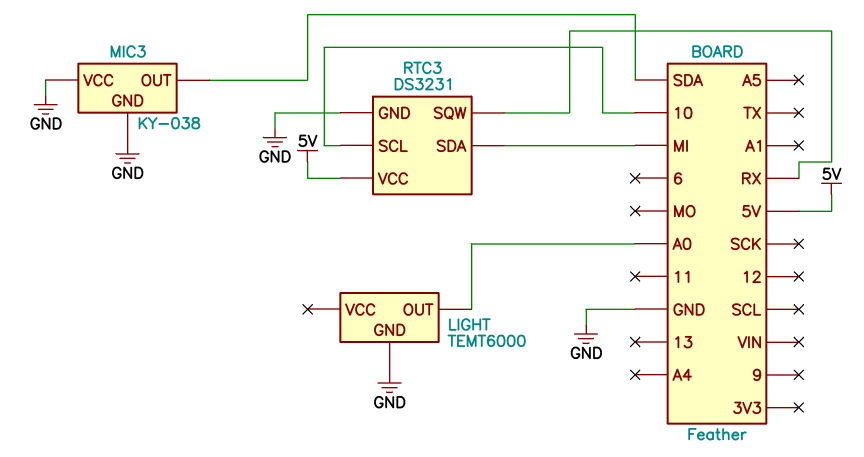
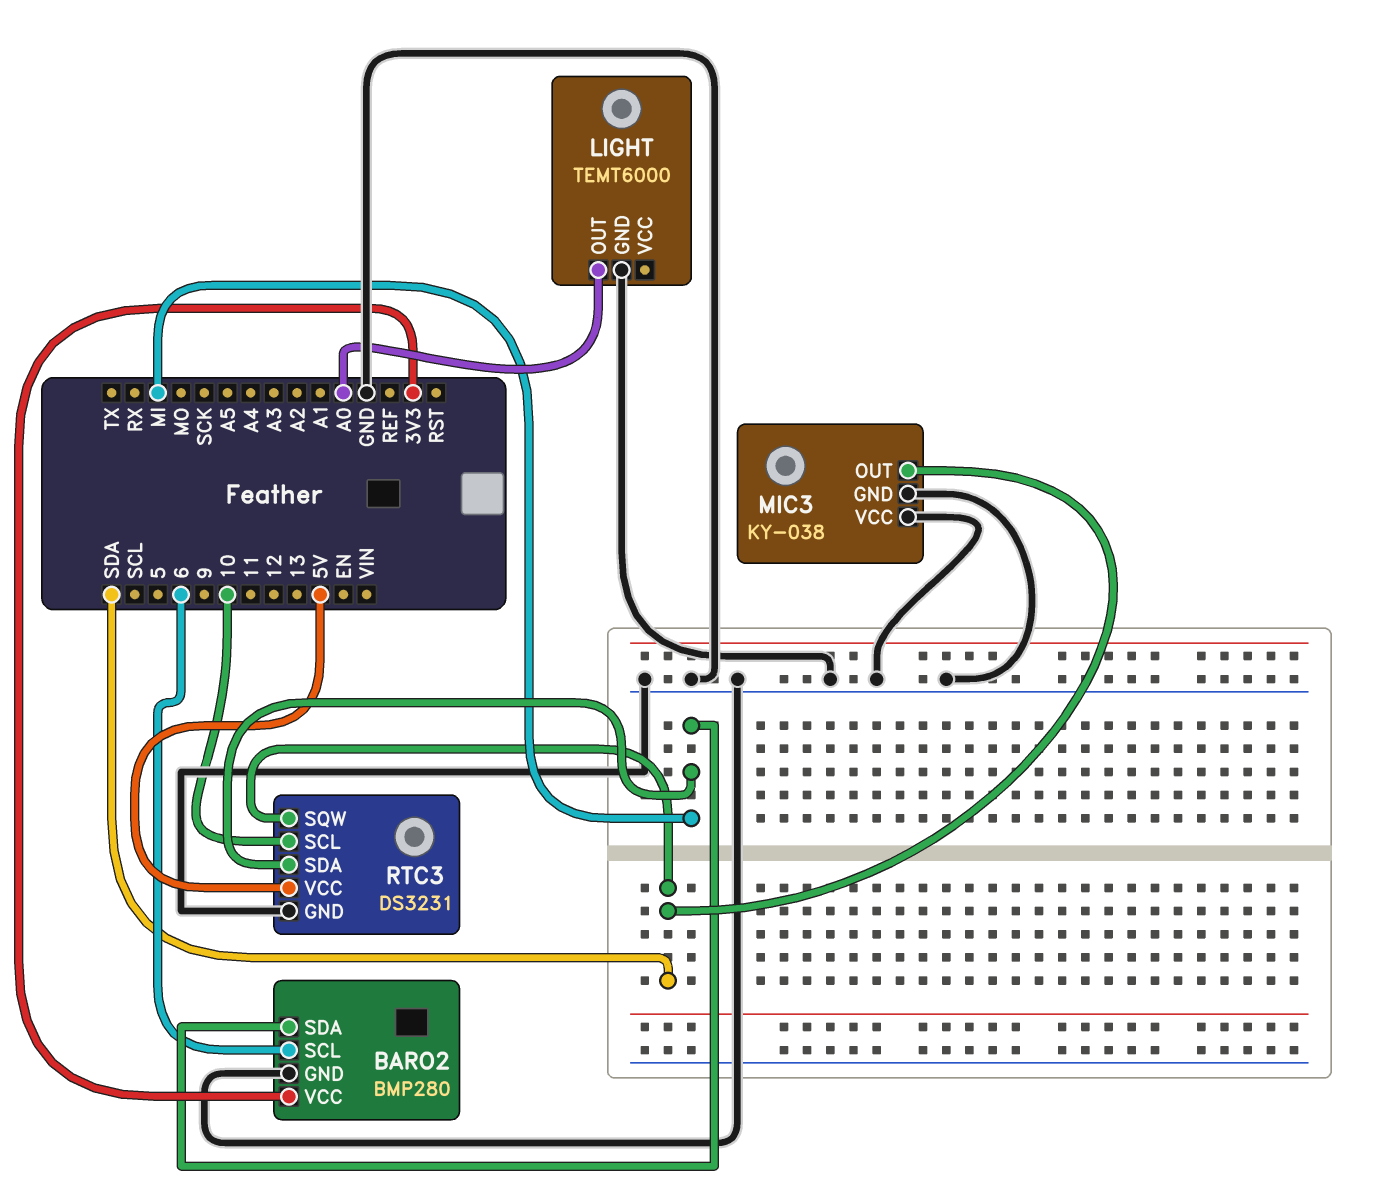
BARO2: none -> BMP280
BARO2 pin GND: none -> GND
BARO2 pin SCL: none -> 6
BARO2 pin SDA: none -> MI
BARO2 pin VCC: none -> 3V3
RTC3 pin SQW: RX -> SDA

